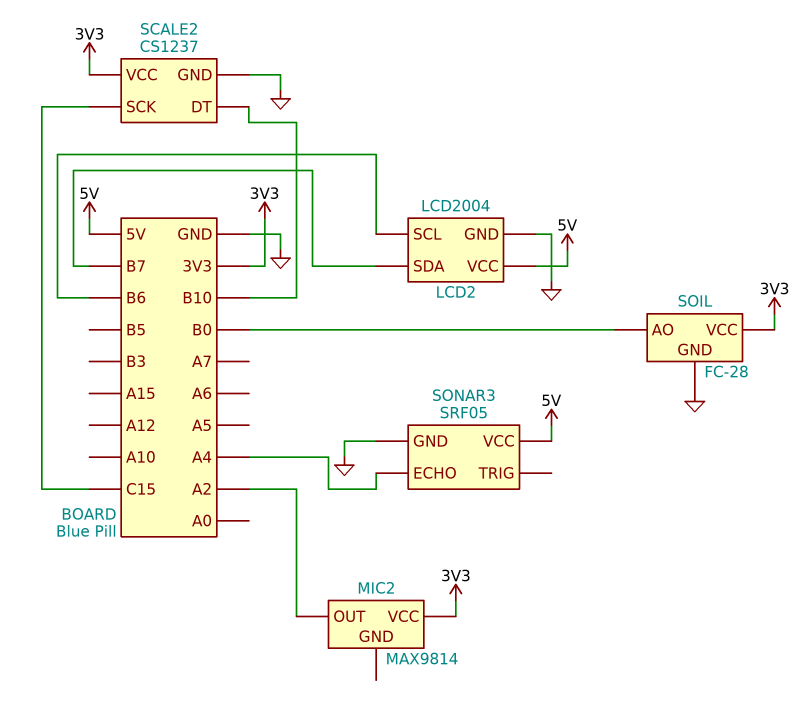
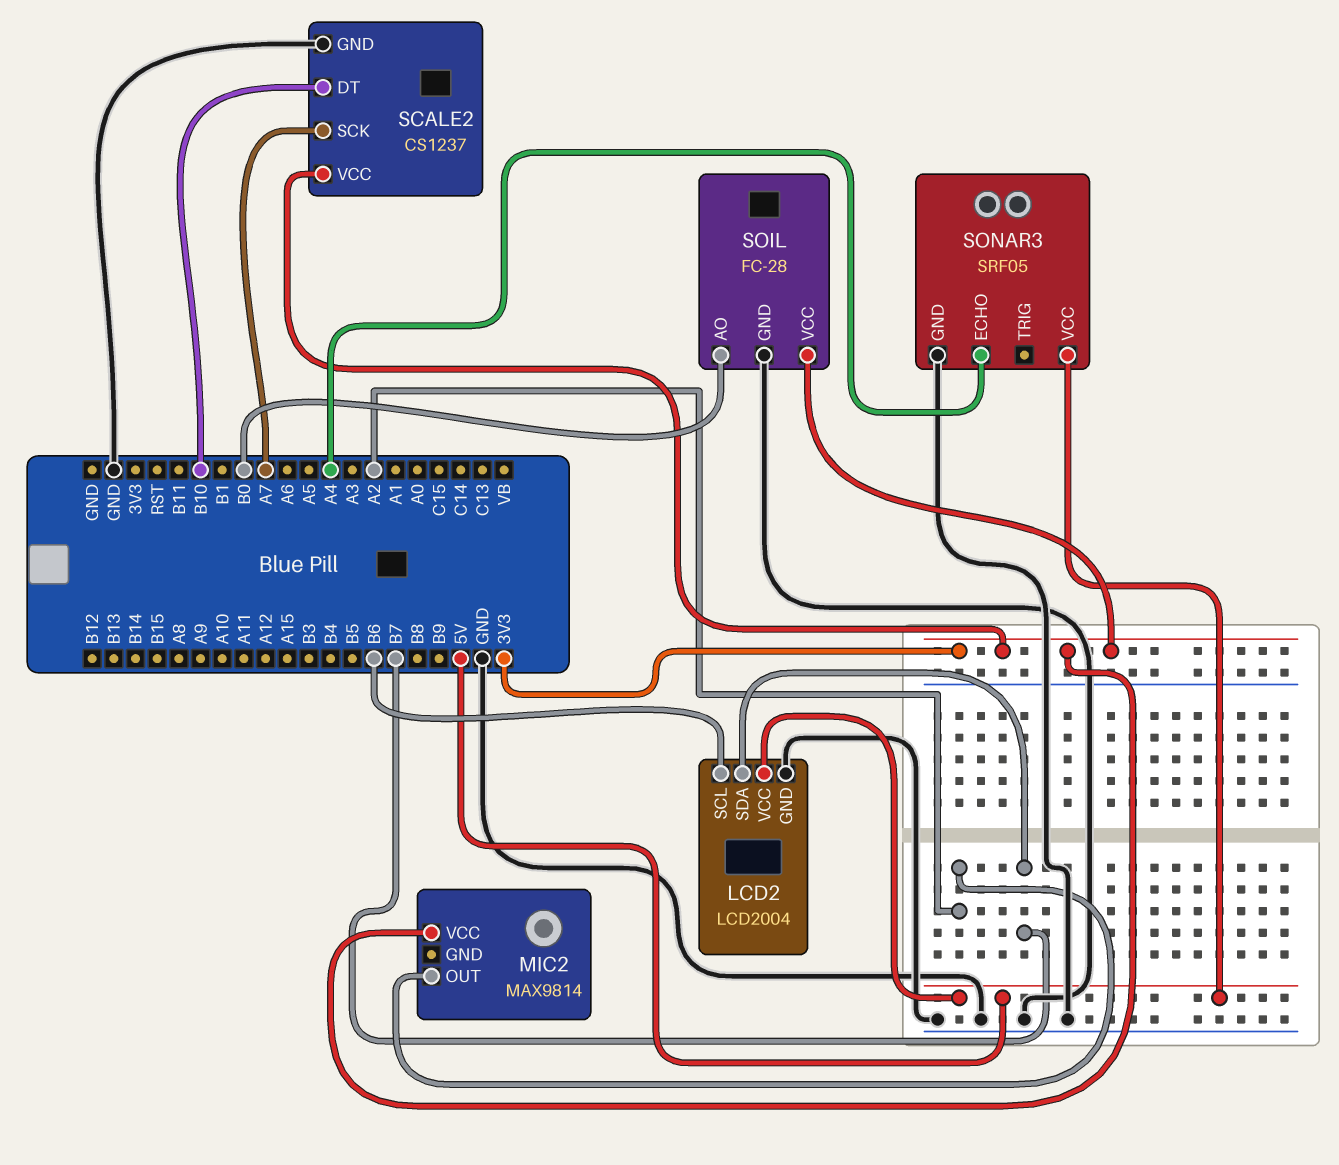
SCALE2 pin SCK: C15 -> A7

